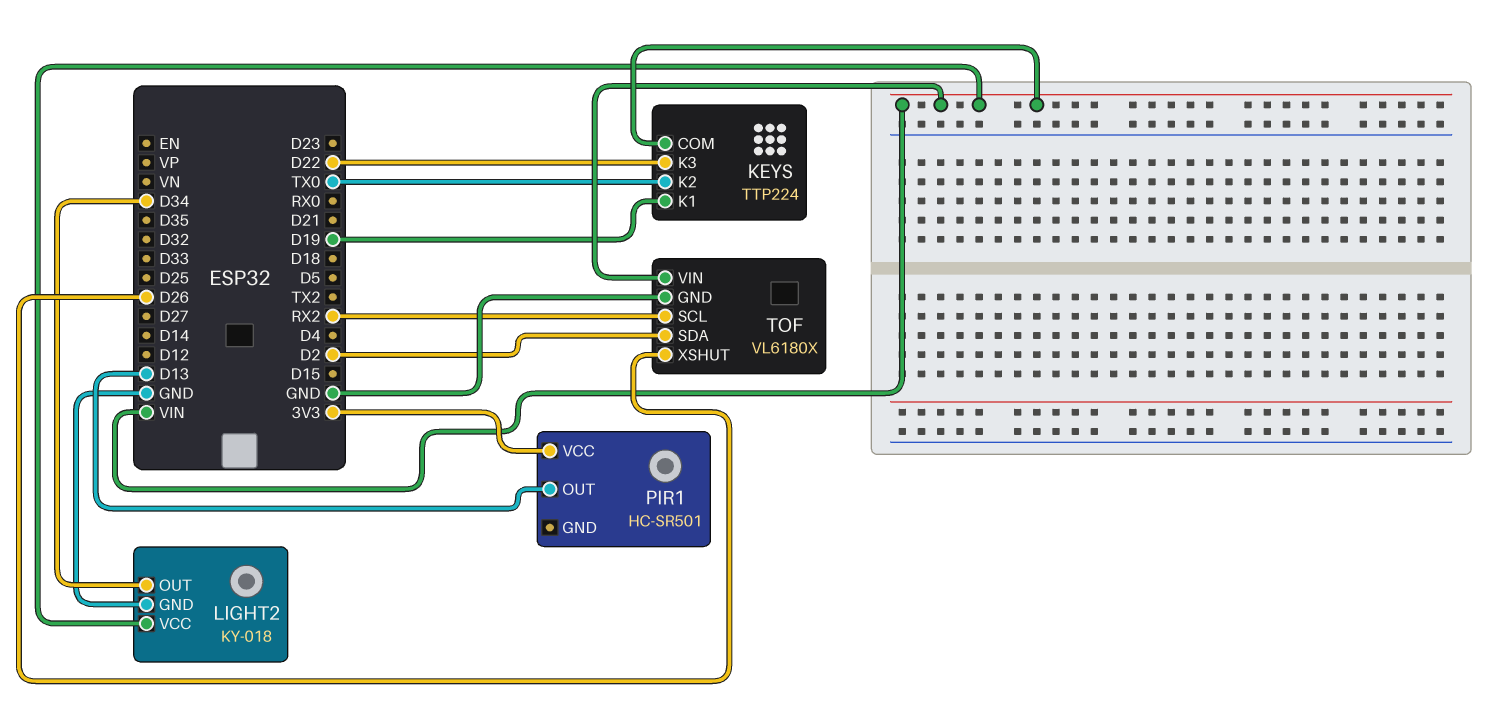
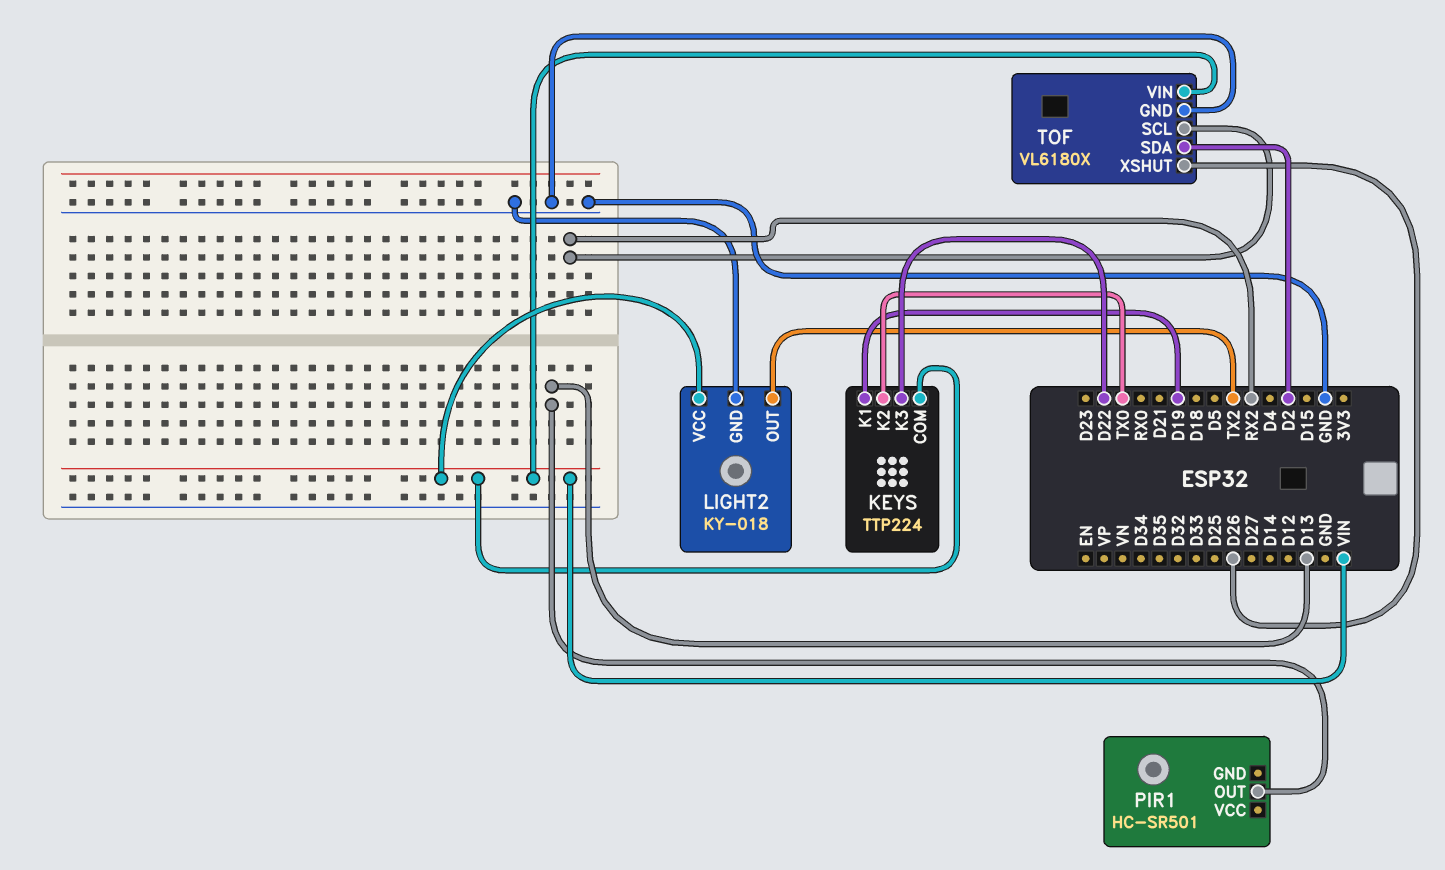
LIGHT2 pin OUT: D34 -> TX2
PIR1 pin VCC: 3V3 -> none

